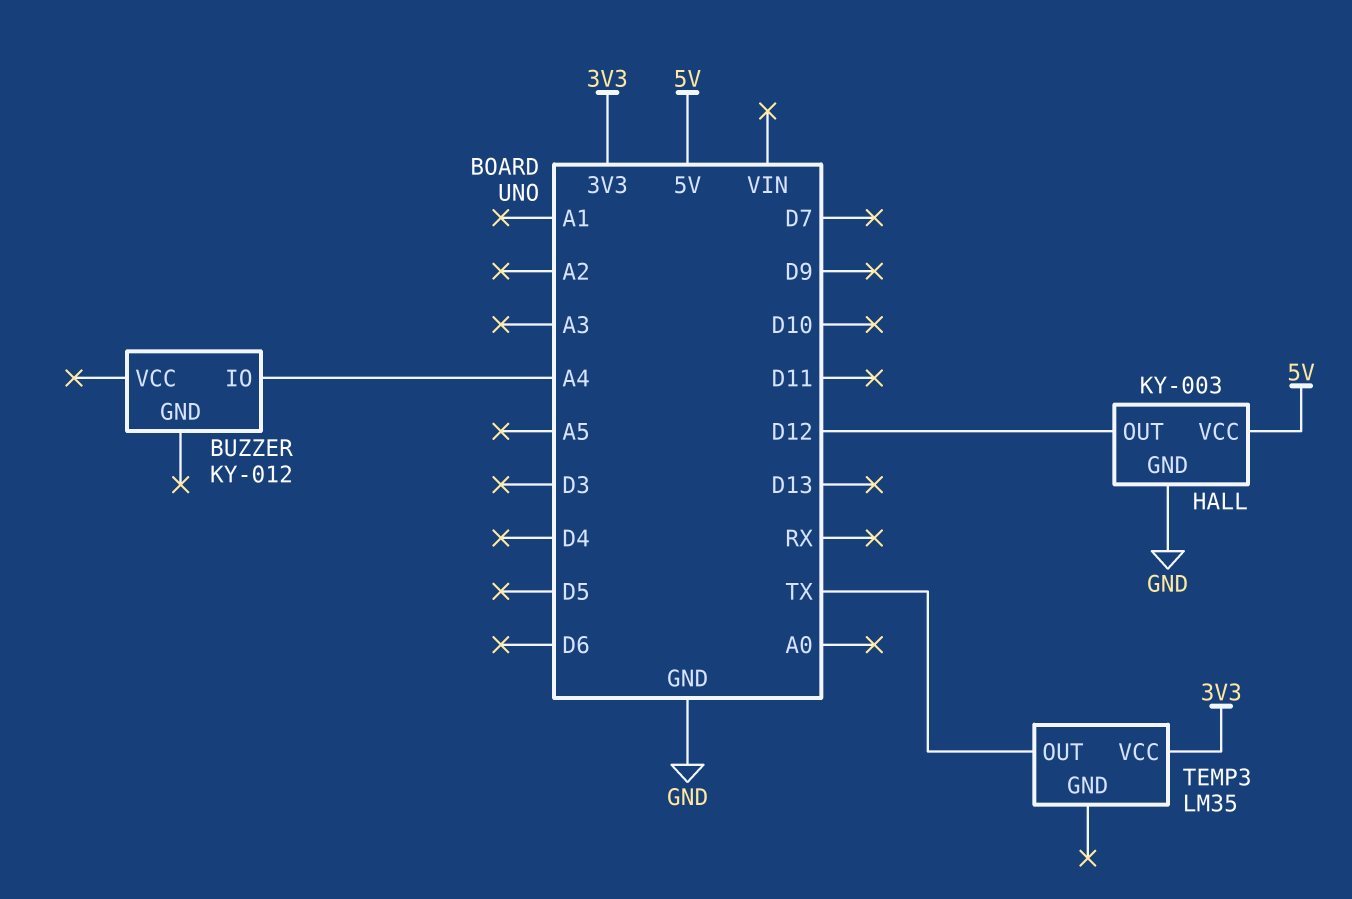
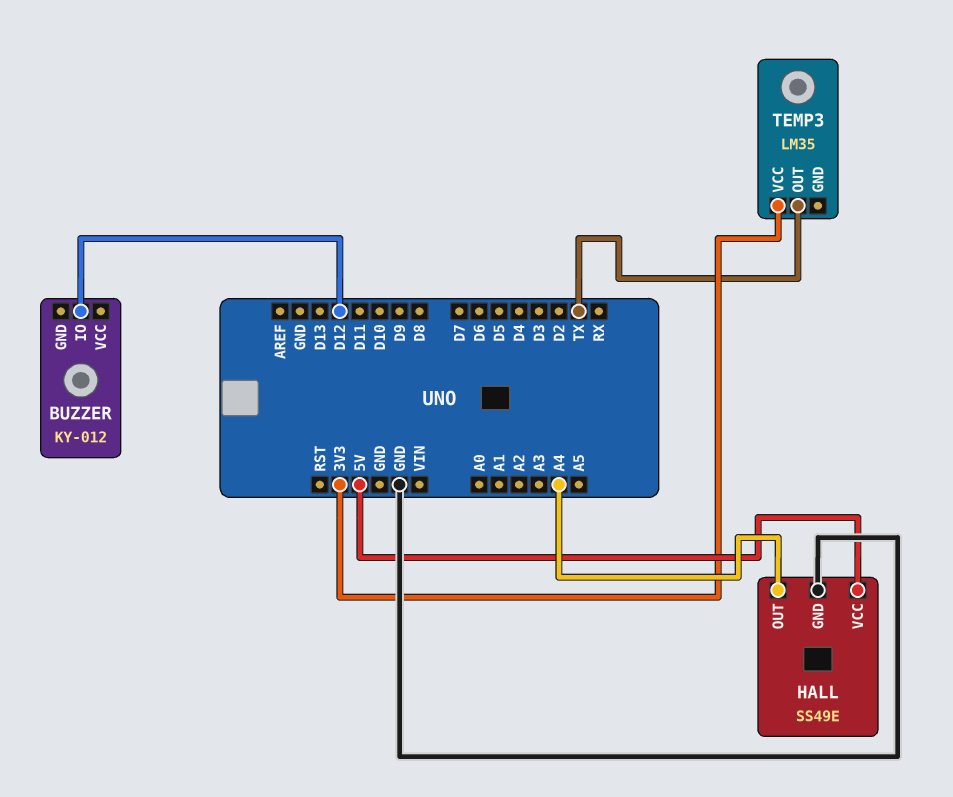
BUZZER pin IO: A4 -> D12
HALL: KY-003 -> SS49E
HALL pin OUT: D12 -> A4

